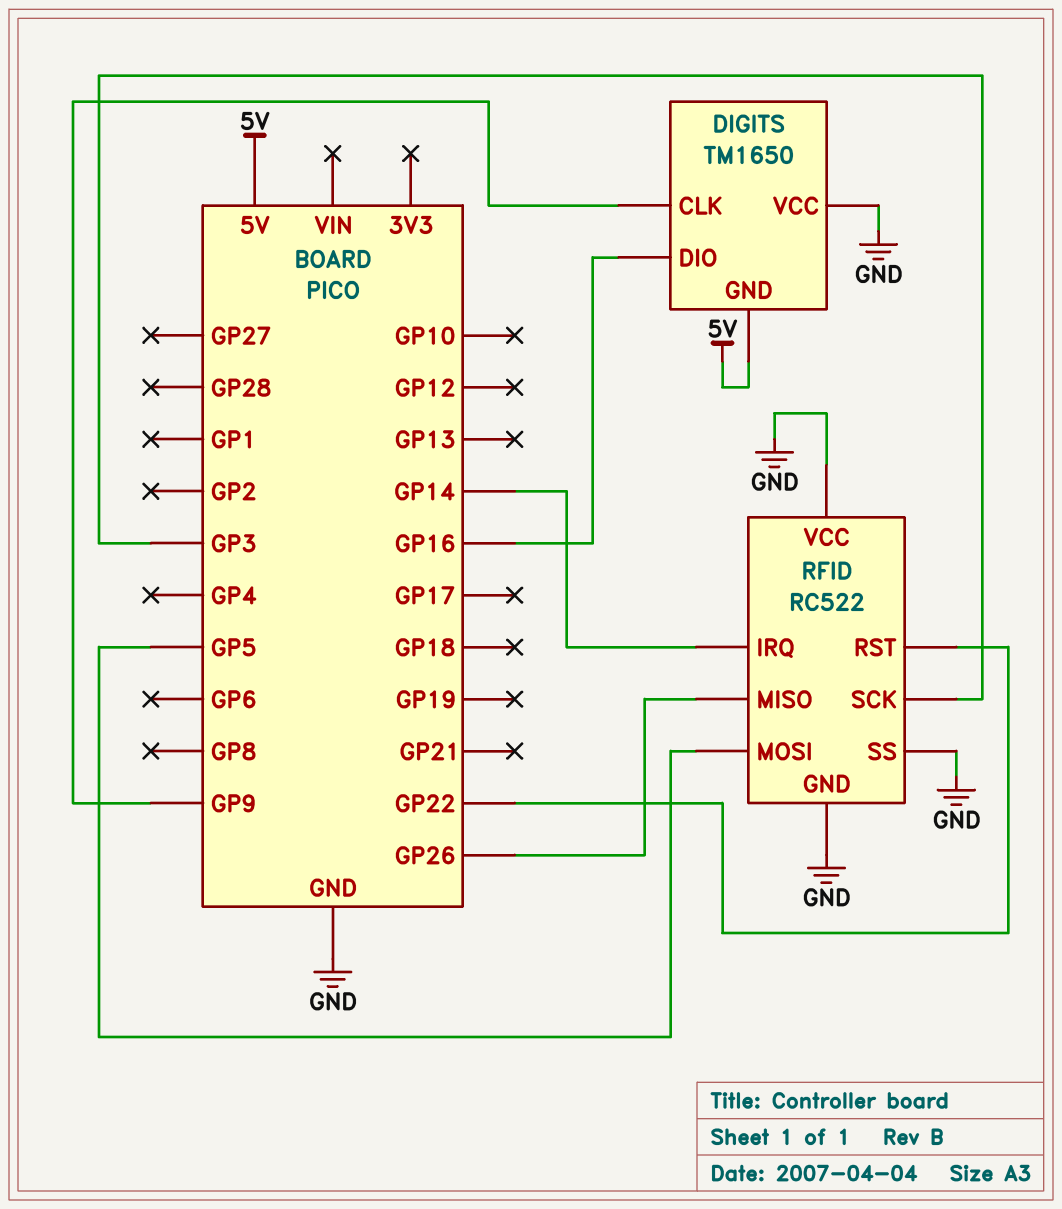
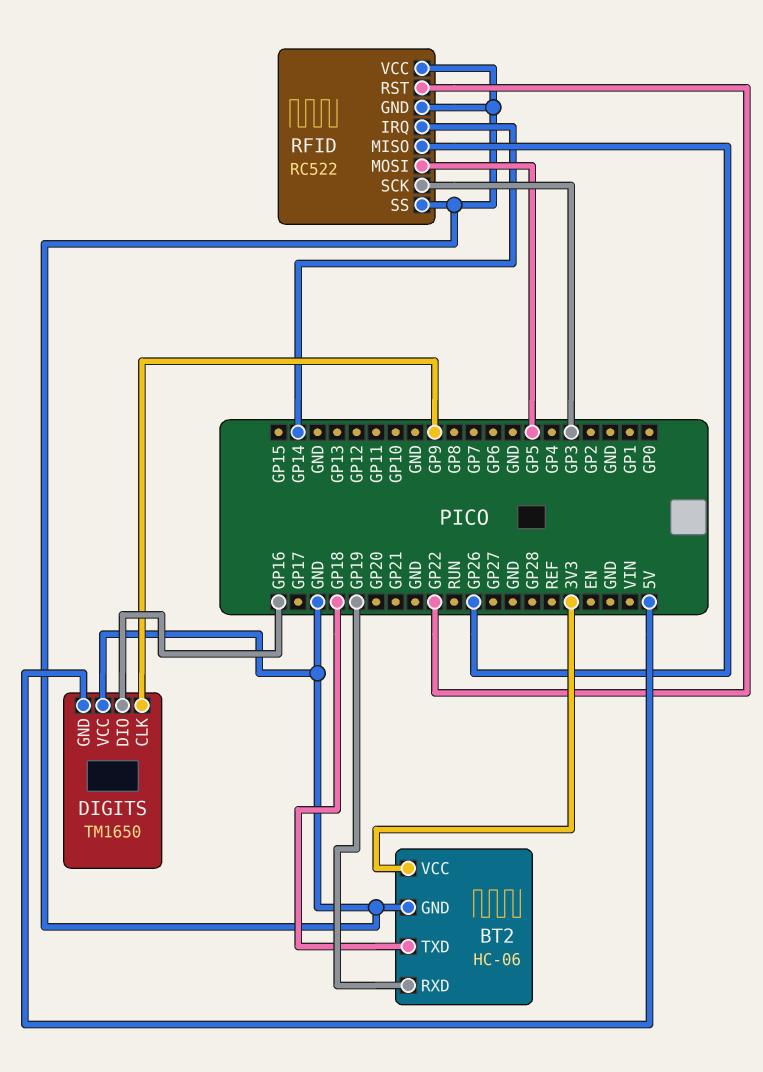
BT2: none -> HC-06
BT2 pin GND: none -> GND
BT2 pin RXD: none -> GP19
BT2 pin TXD: none -> GP18
BT2 pin VCC: none -> 3V3

